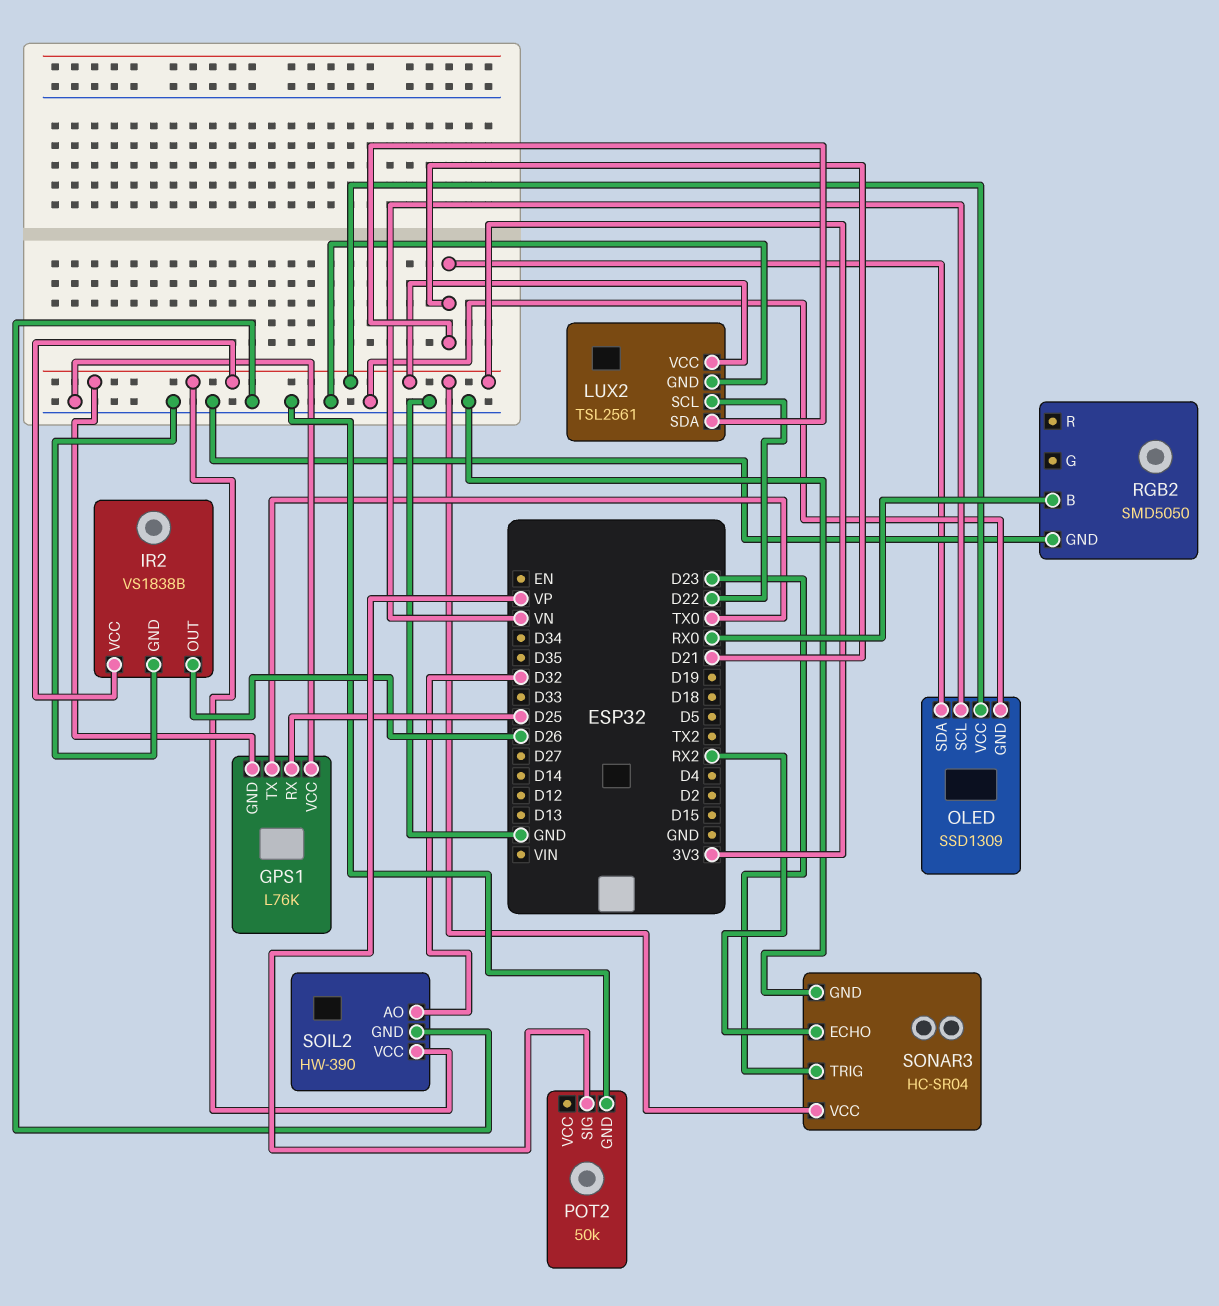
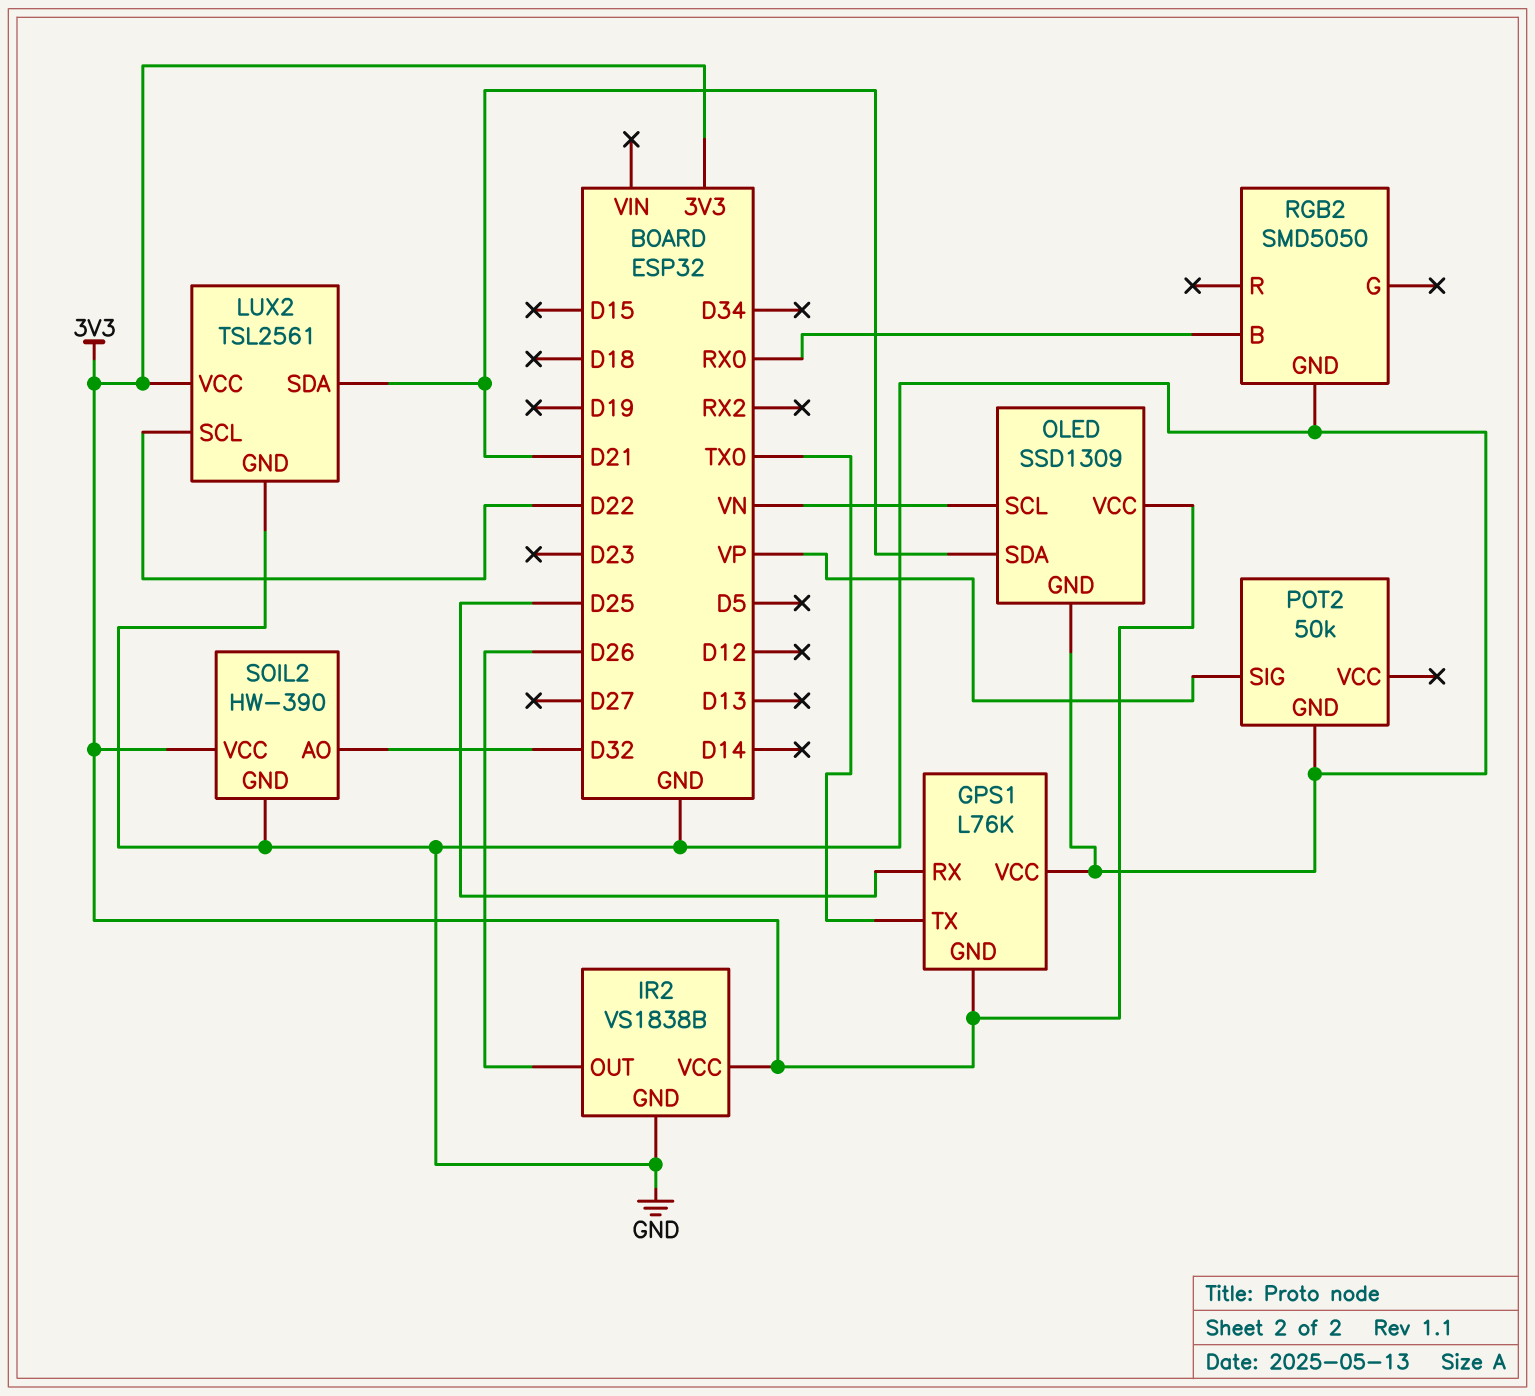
SONAR3: HC-SR04 -> none
SONAR3 pin ECHO: RX2 -> none
SONAR3 pin GND: GND -> none
SONAR3 pin TRIG: D23 -> none
SONAR3 pin VCC: 3V3 -> none

